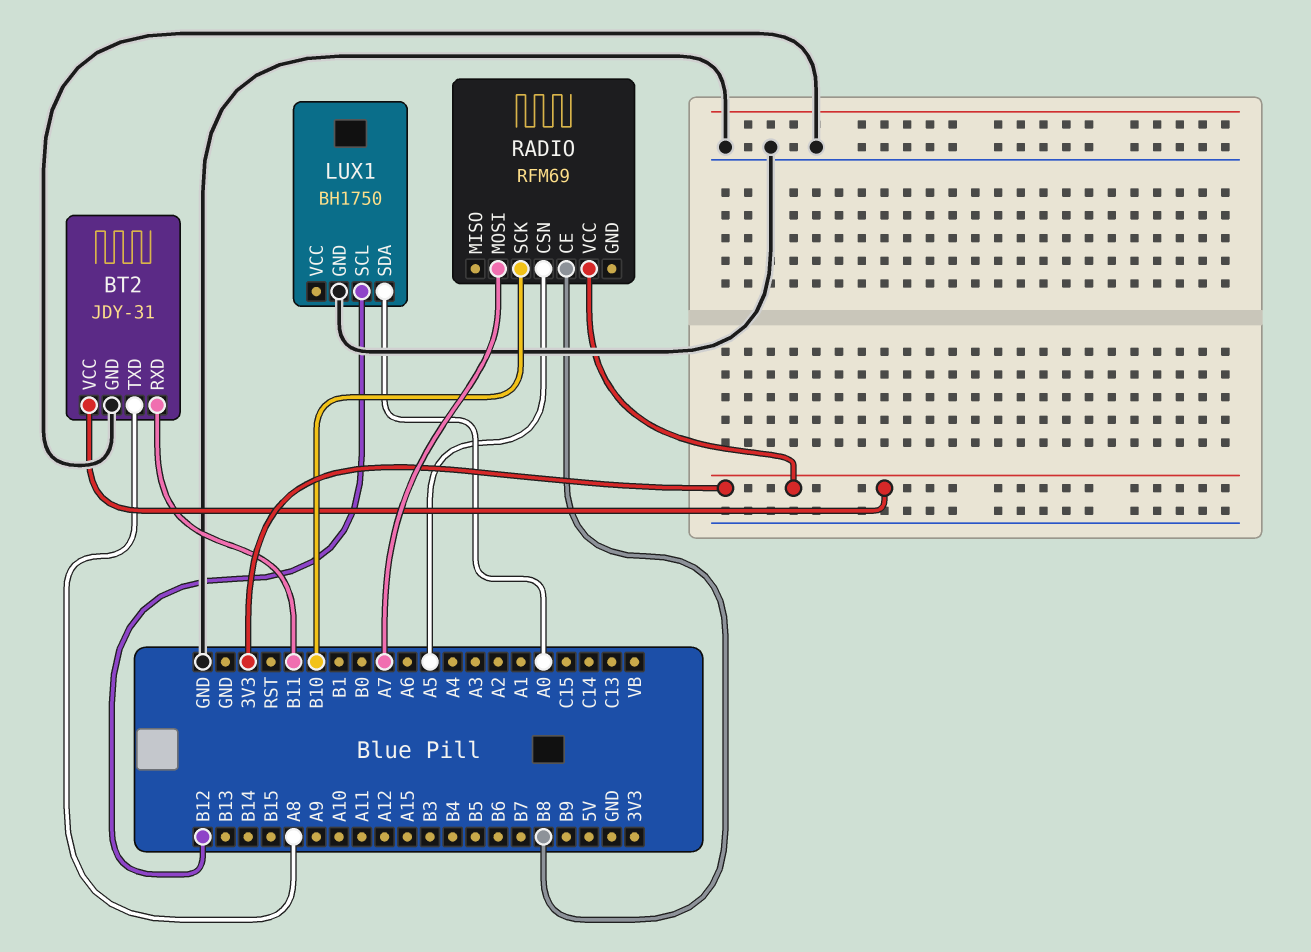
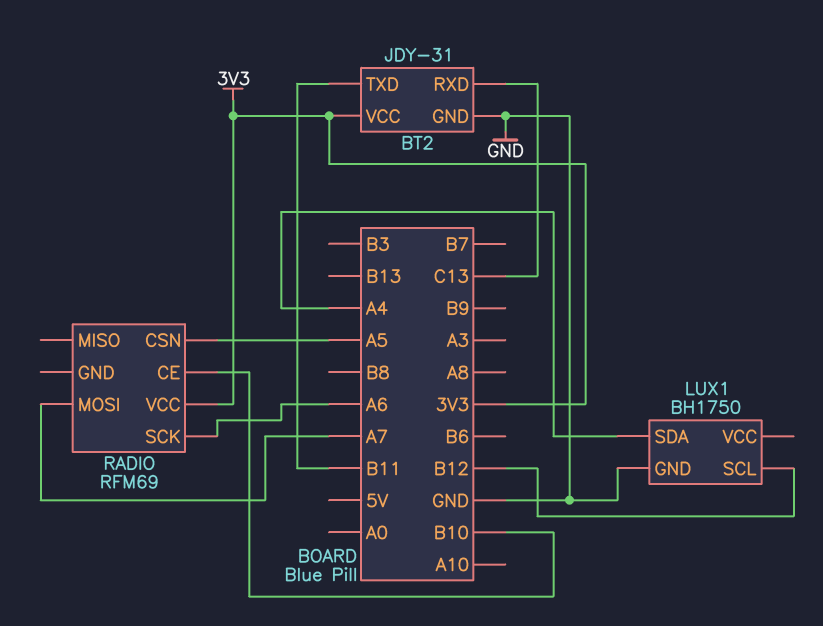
BT2 pin RXD: B11 -> C13
BT2 pin TXD: A8 -> B11
LUX1 pin SDA: A0 -> A4
RADIO pin CE: B8 -> B10
RADIO pin SCK: B10 -> A6

